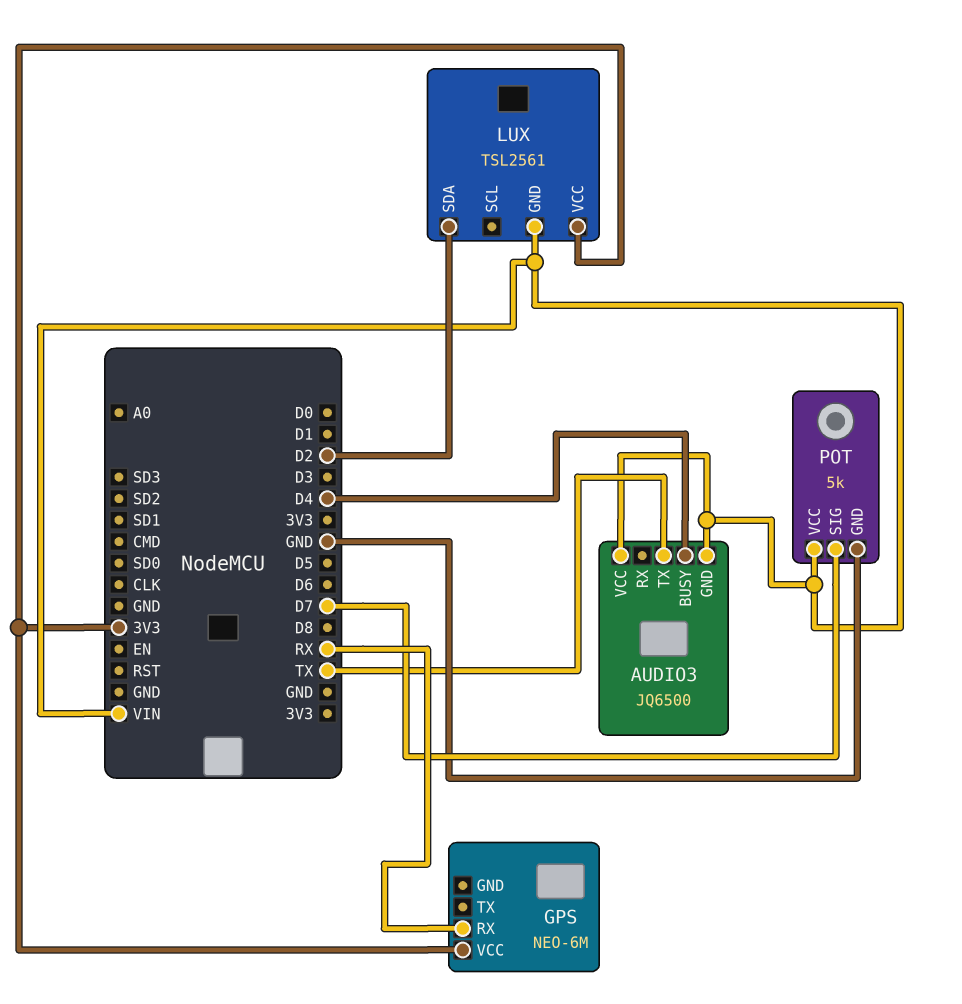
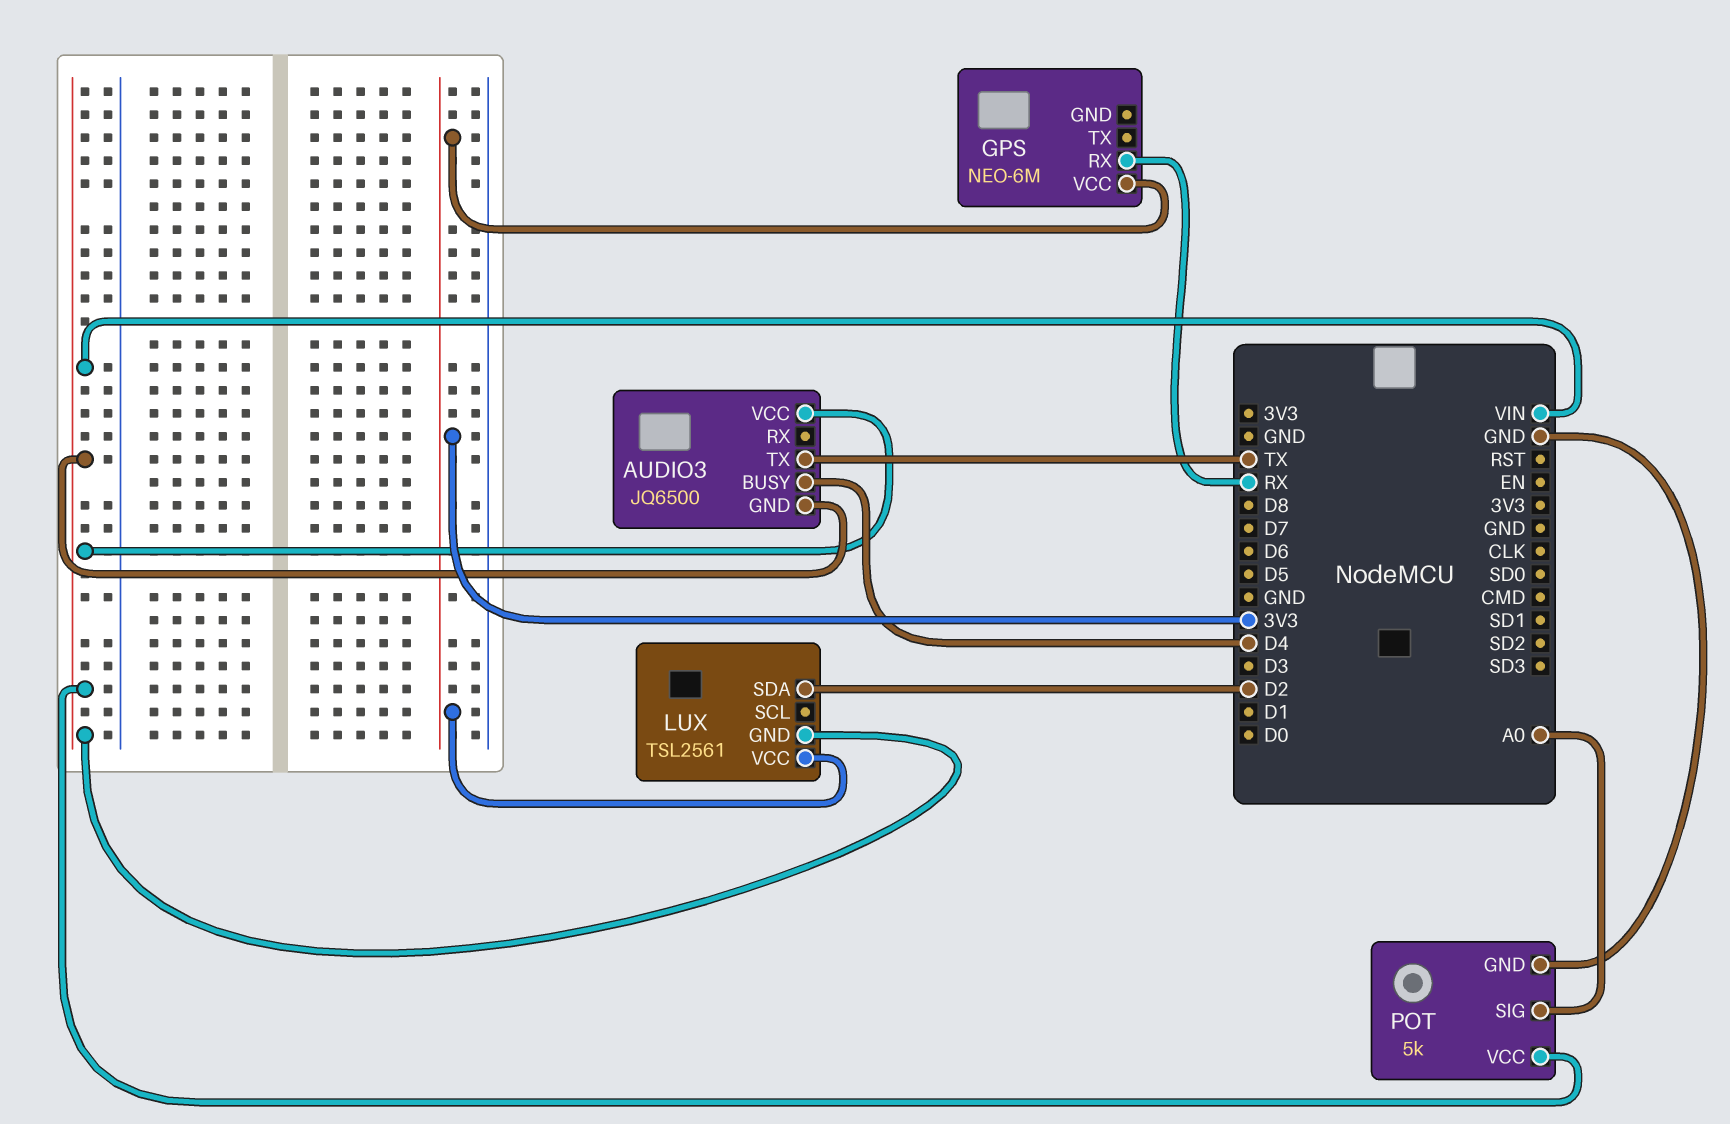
POT pin SIG: D7 -> A0

